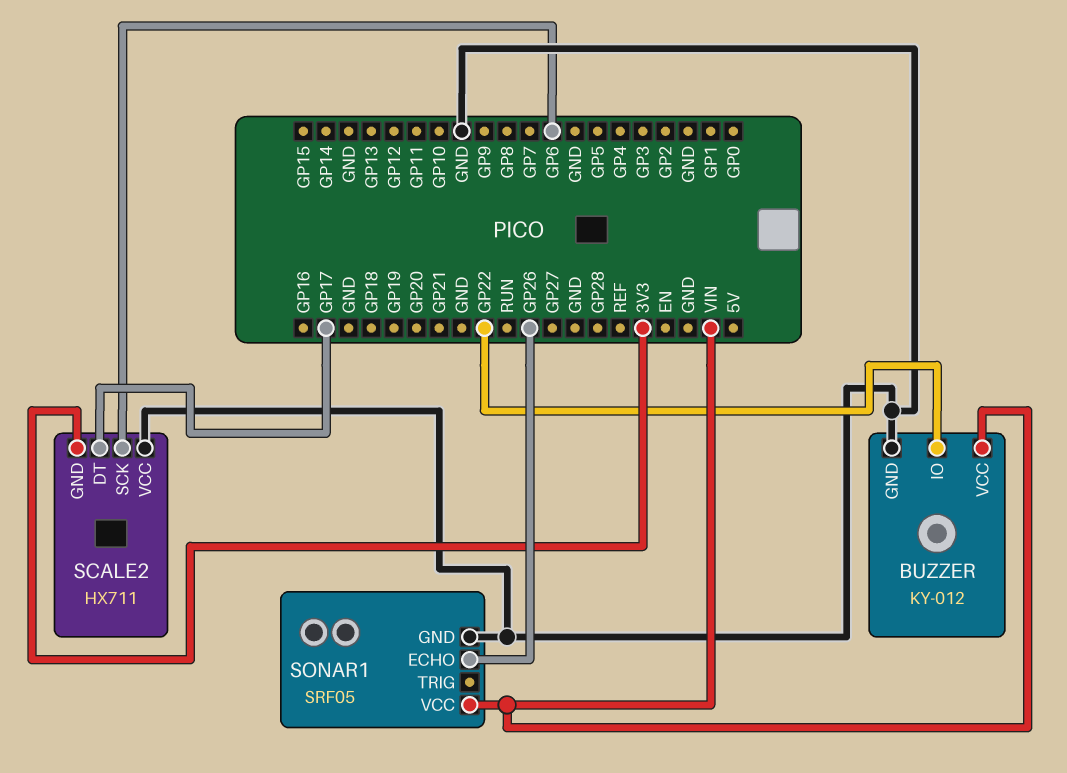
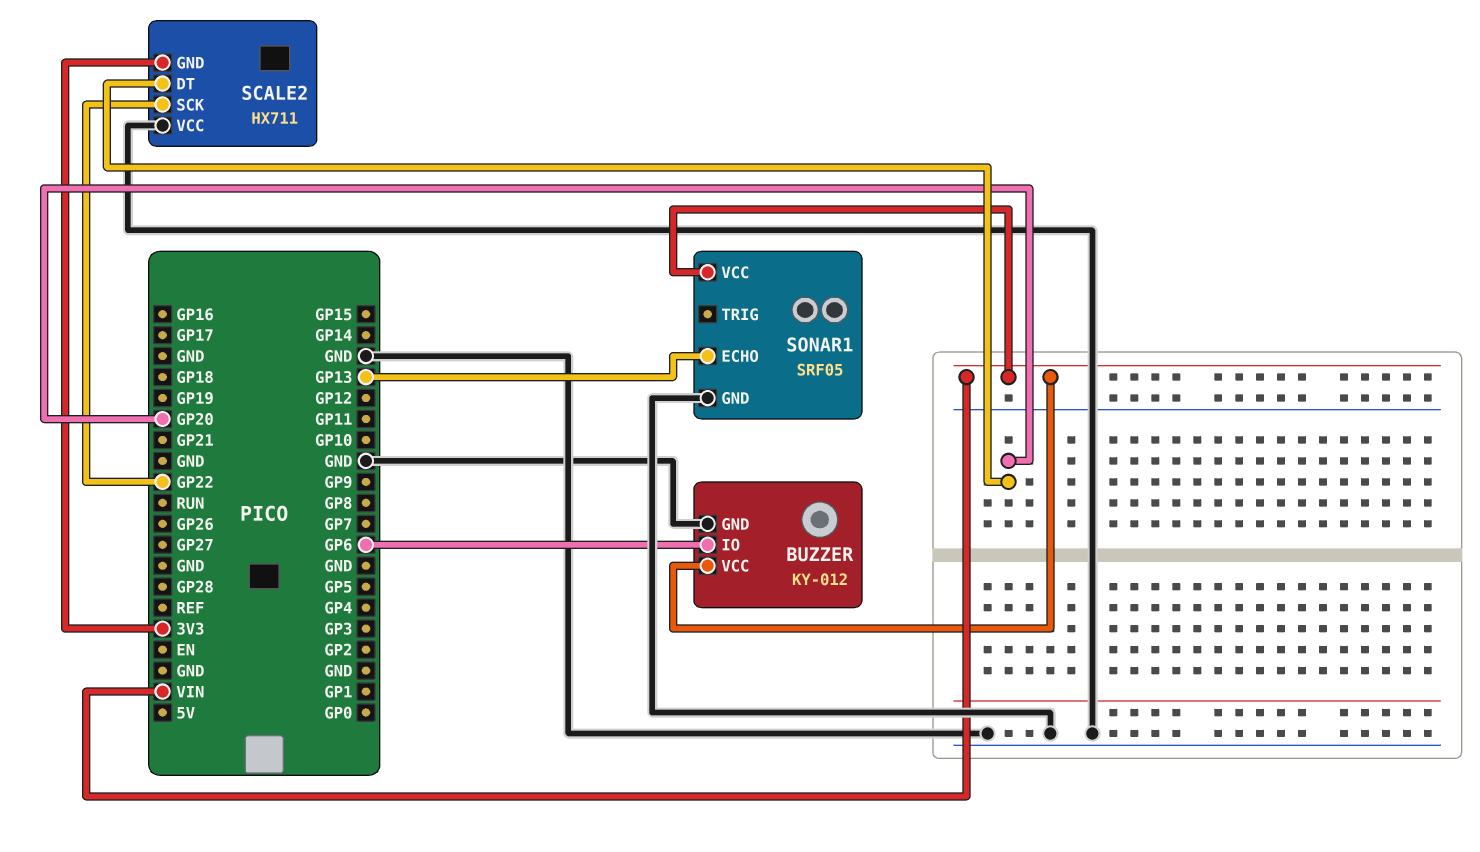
BUZZER pin IO: GP22 -> GP6
SCALE2 pin DT: GP17 -> GP20
SCALE2 pin SCK: GP6 -> GP22
SONAR1 pin ECHO: GP26 -> GP13

